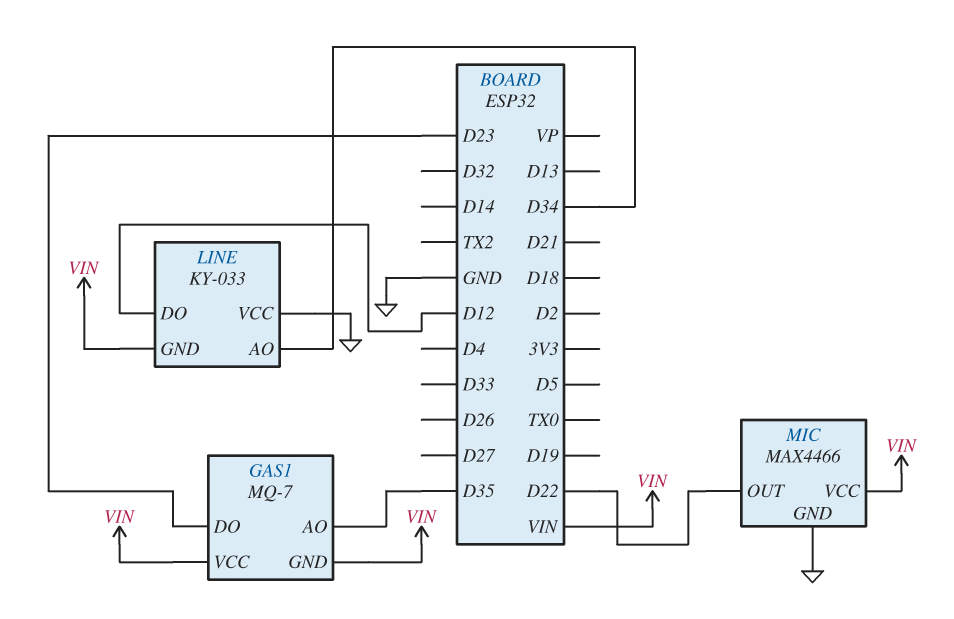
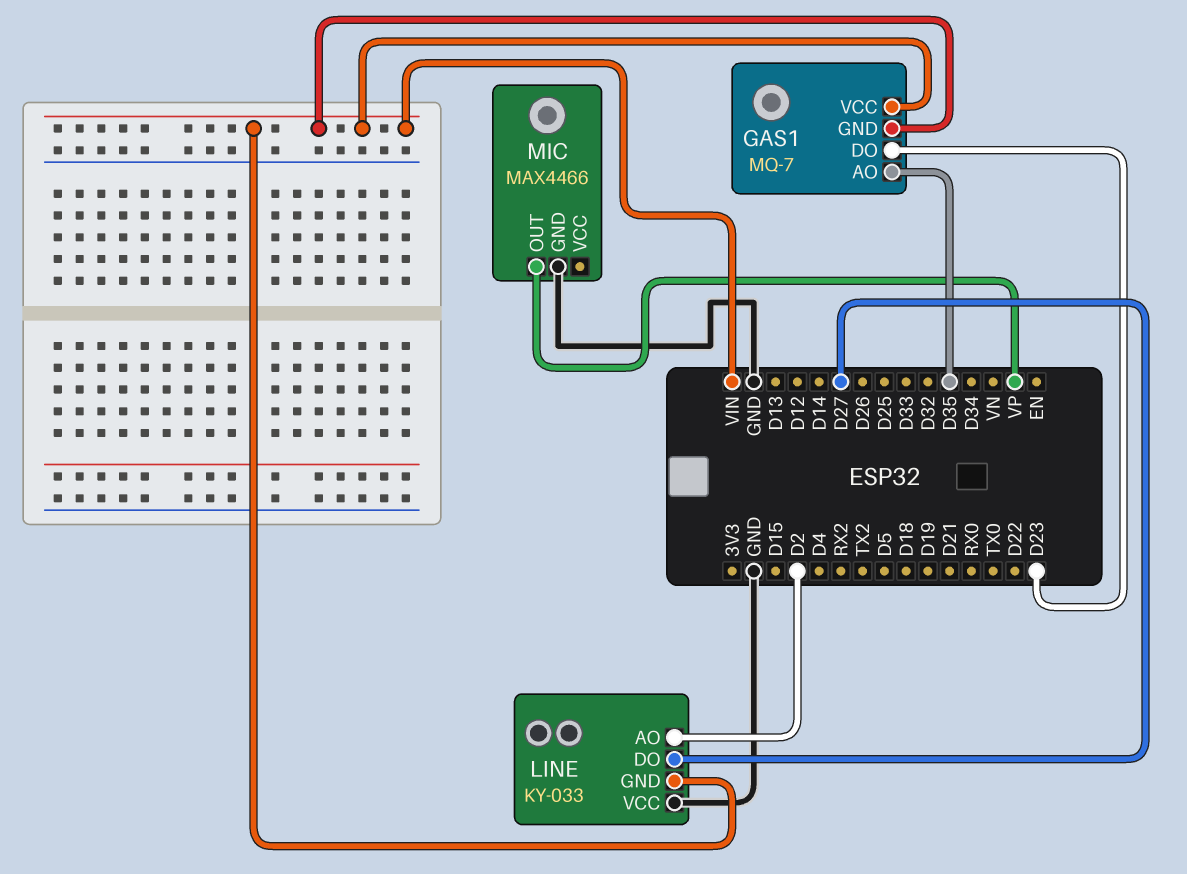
LINE pin AO: D34 -> D2
LINE pin DO: D12 -> D27
MIC pin OUT: D22 -> VP
MIC pin VCC: VIN -> none

